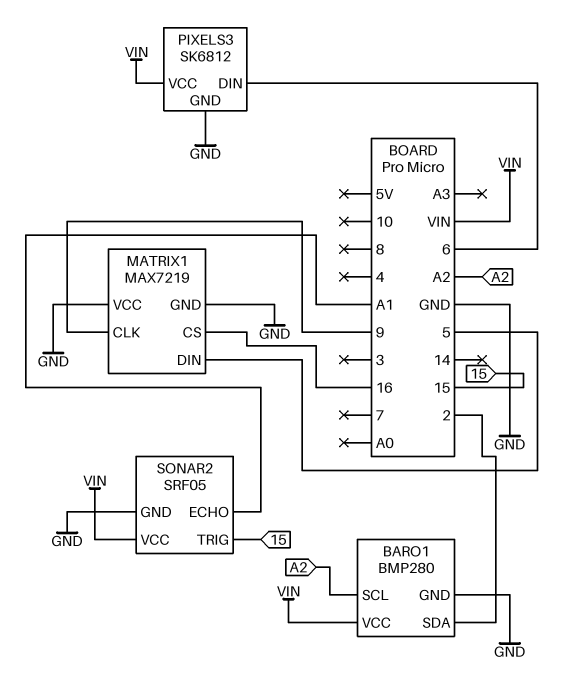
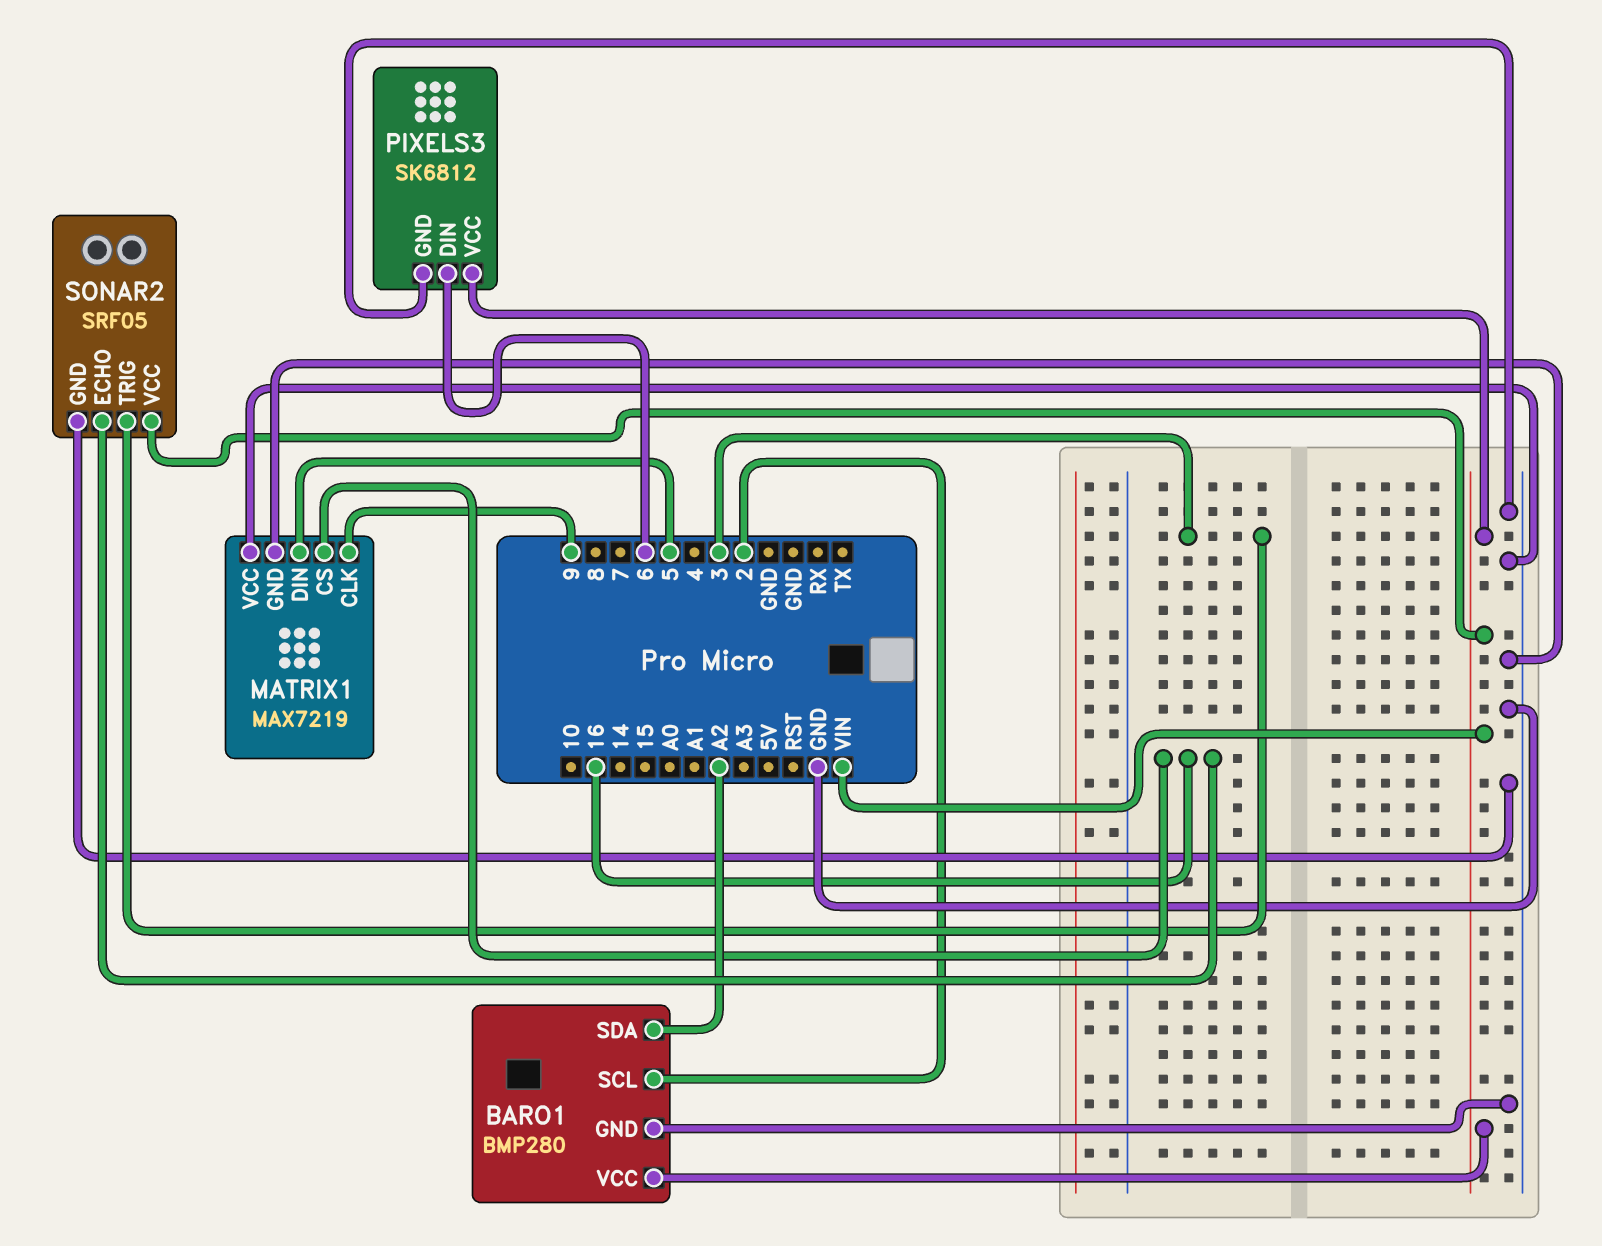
BARO1 pin SCL: A2 -> 2
BARO1 pin SDA: 2 -> A2
SONAR2 pin ECHO: A1 -> 16
SONAR2 pin TRIG: 15 -> 3

